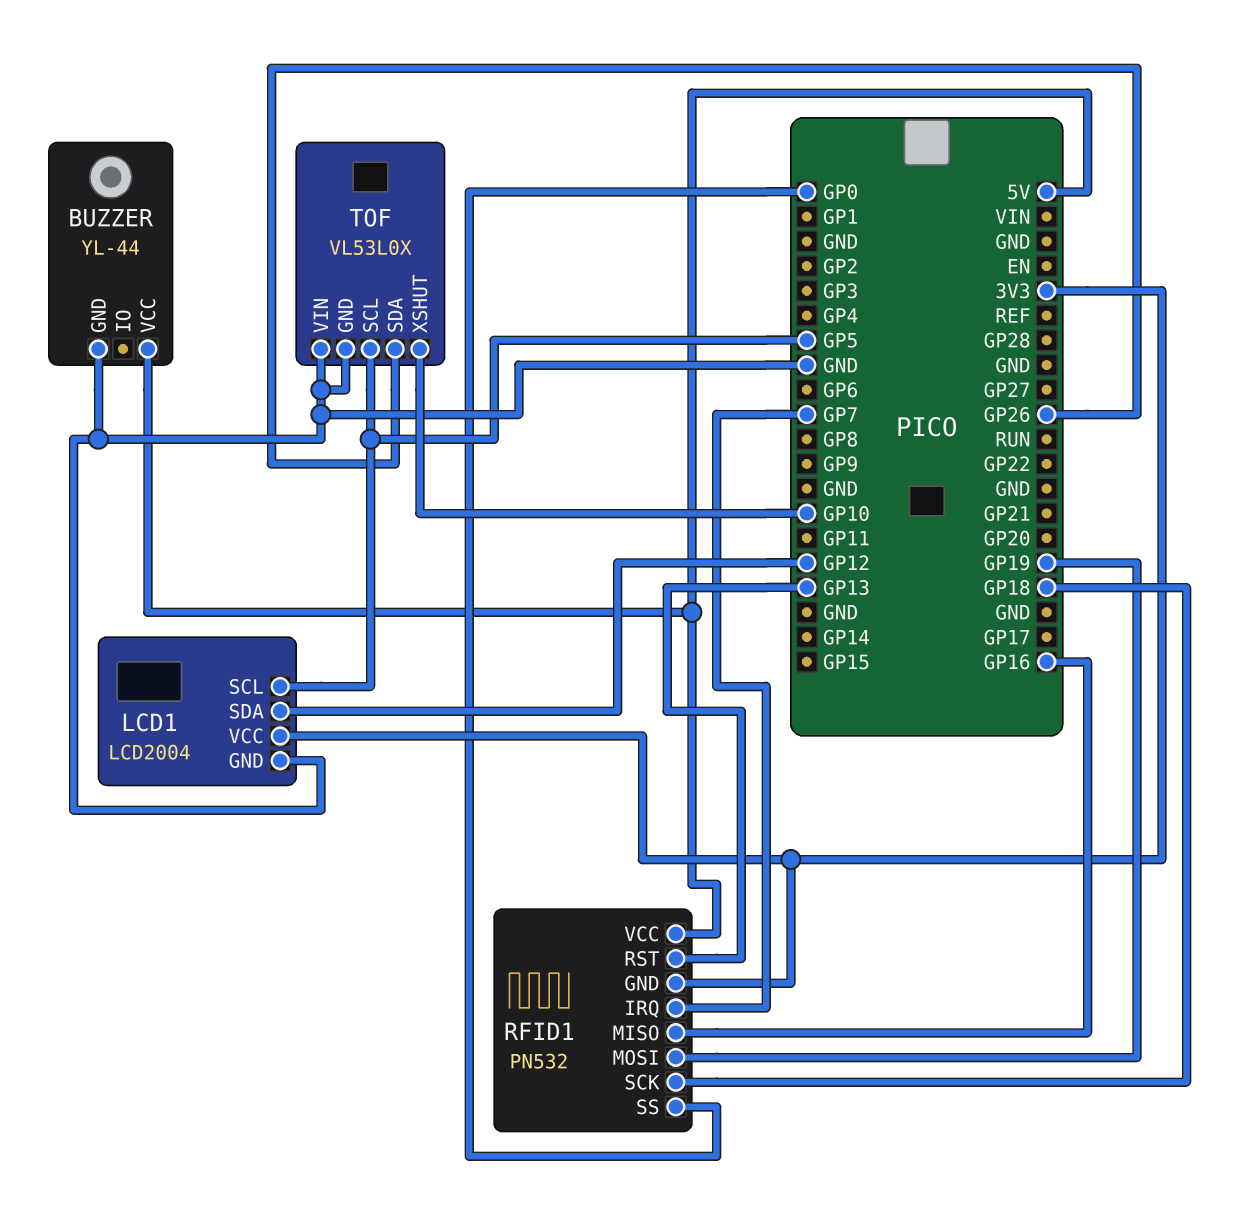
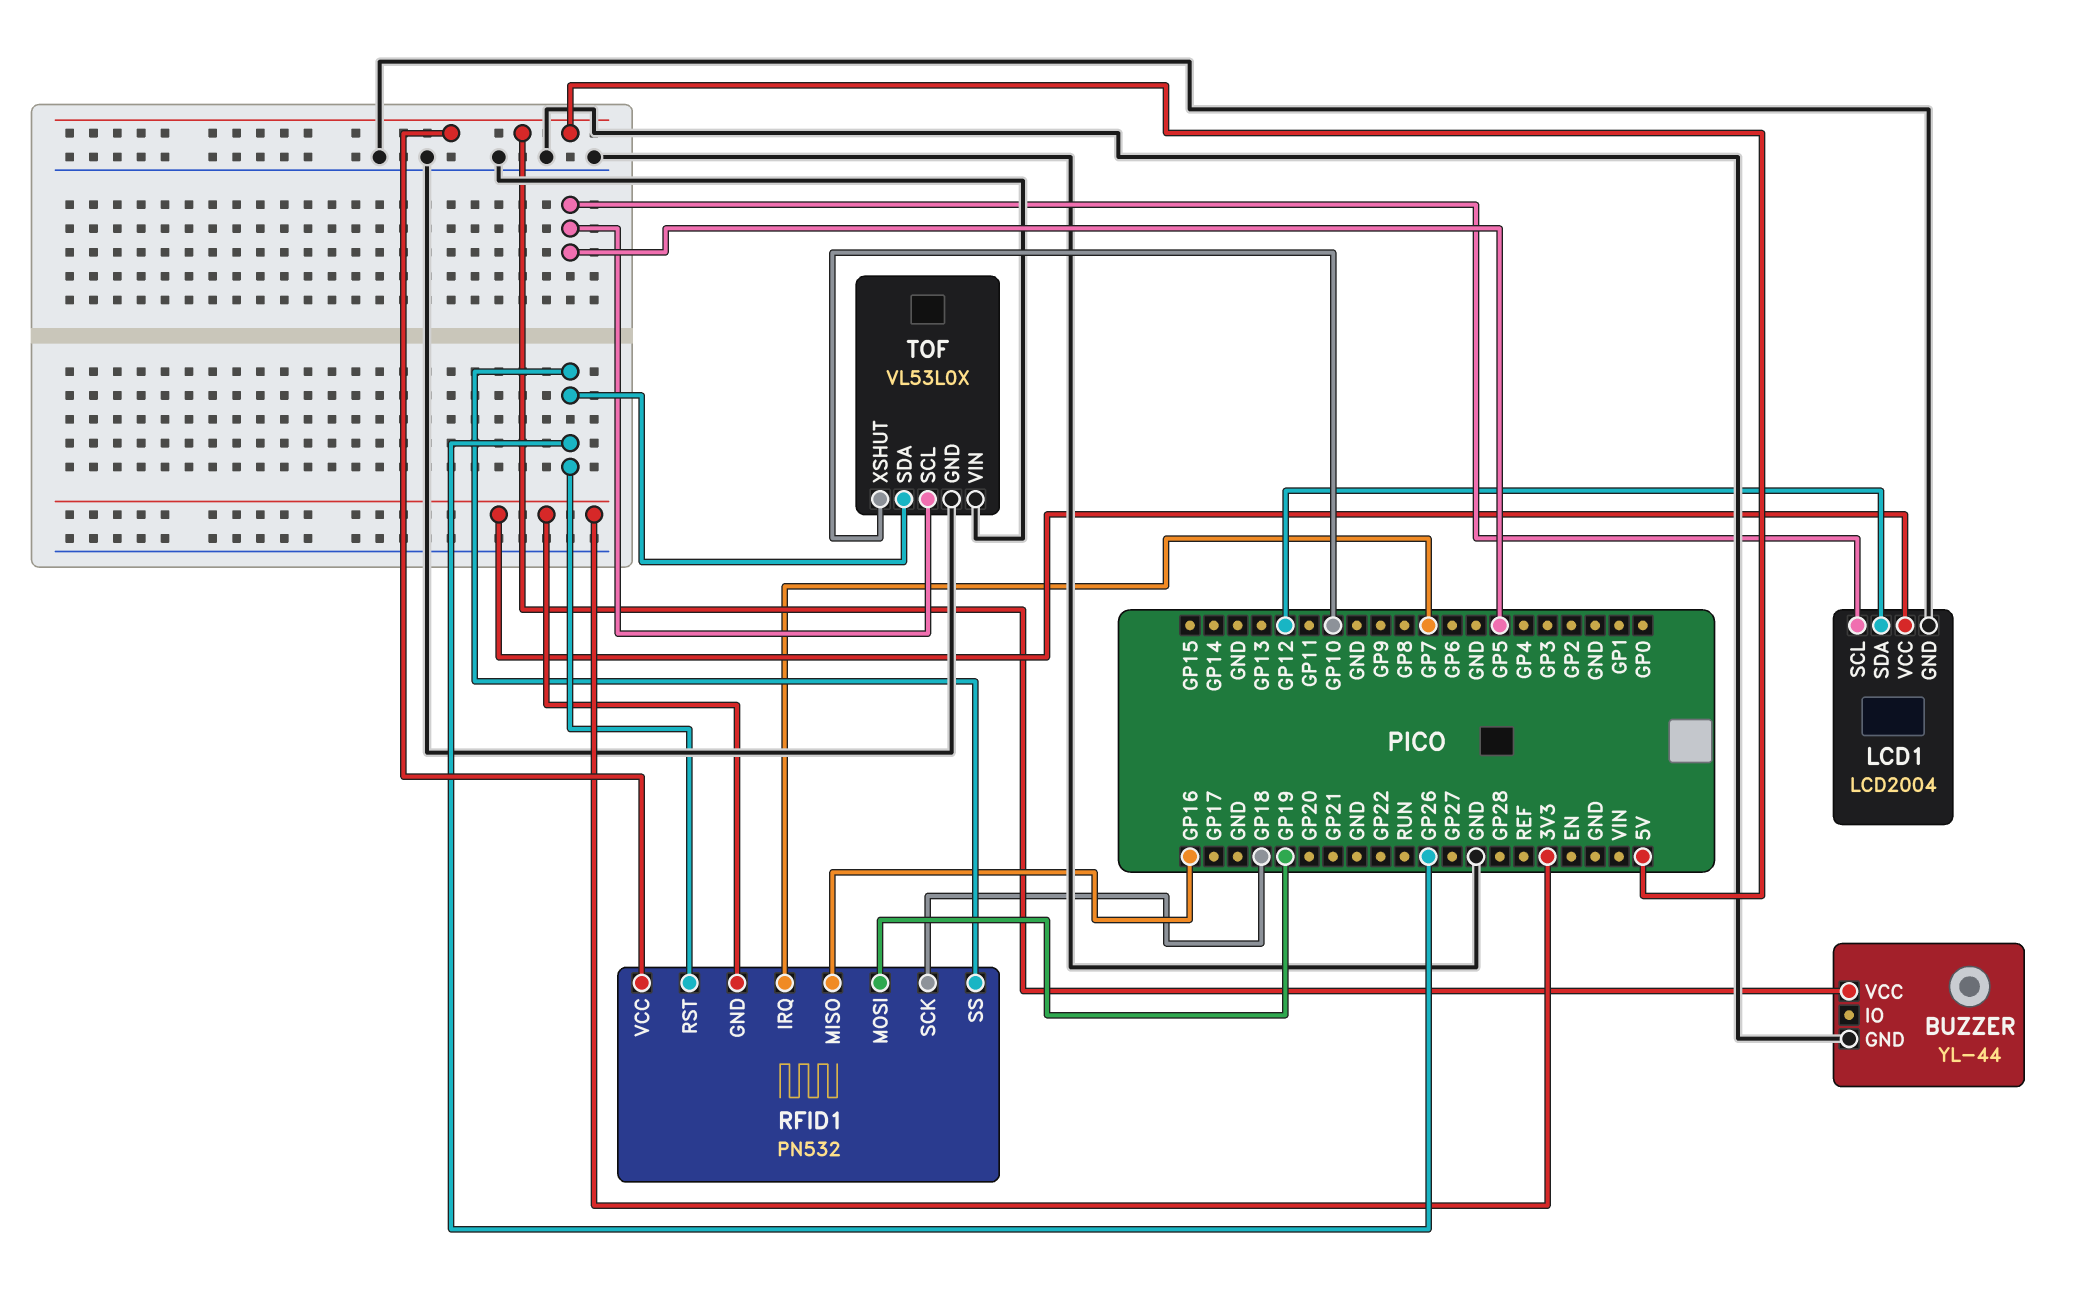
RFID1 pin RST: GP13 -> GP26
RFID1 pin SS: GP0 -> GP26

